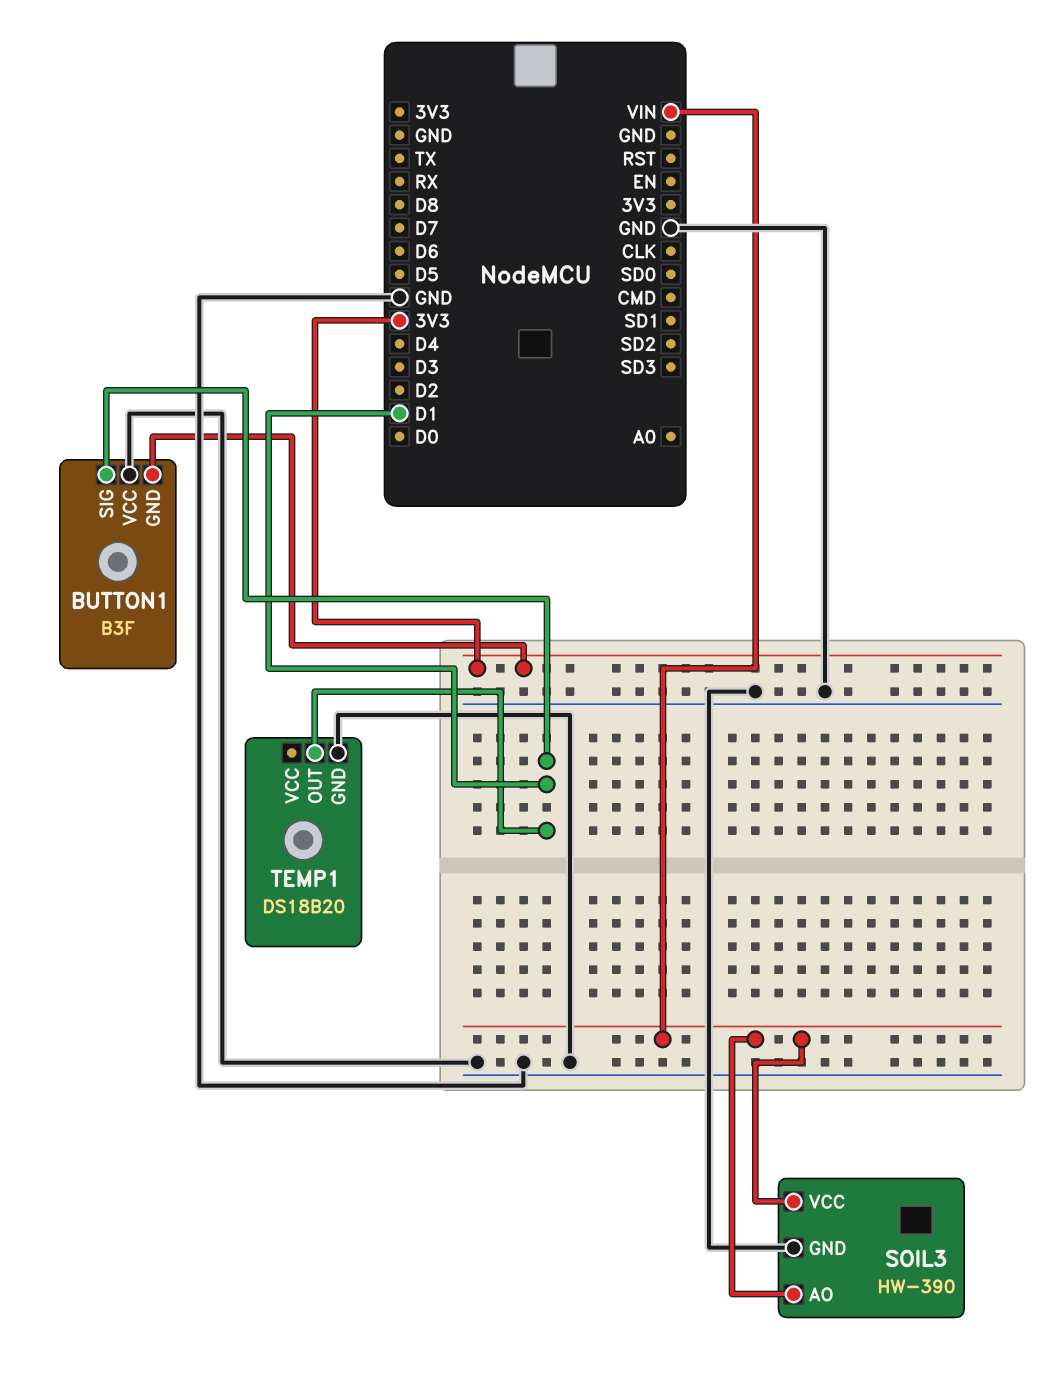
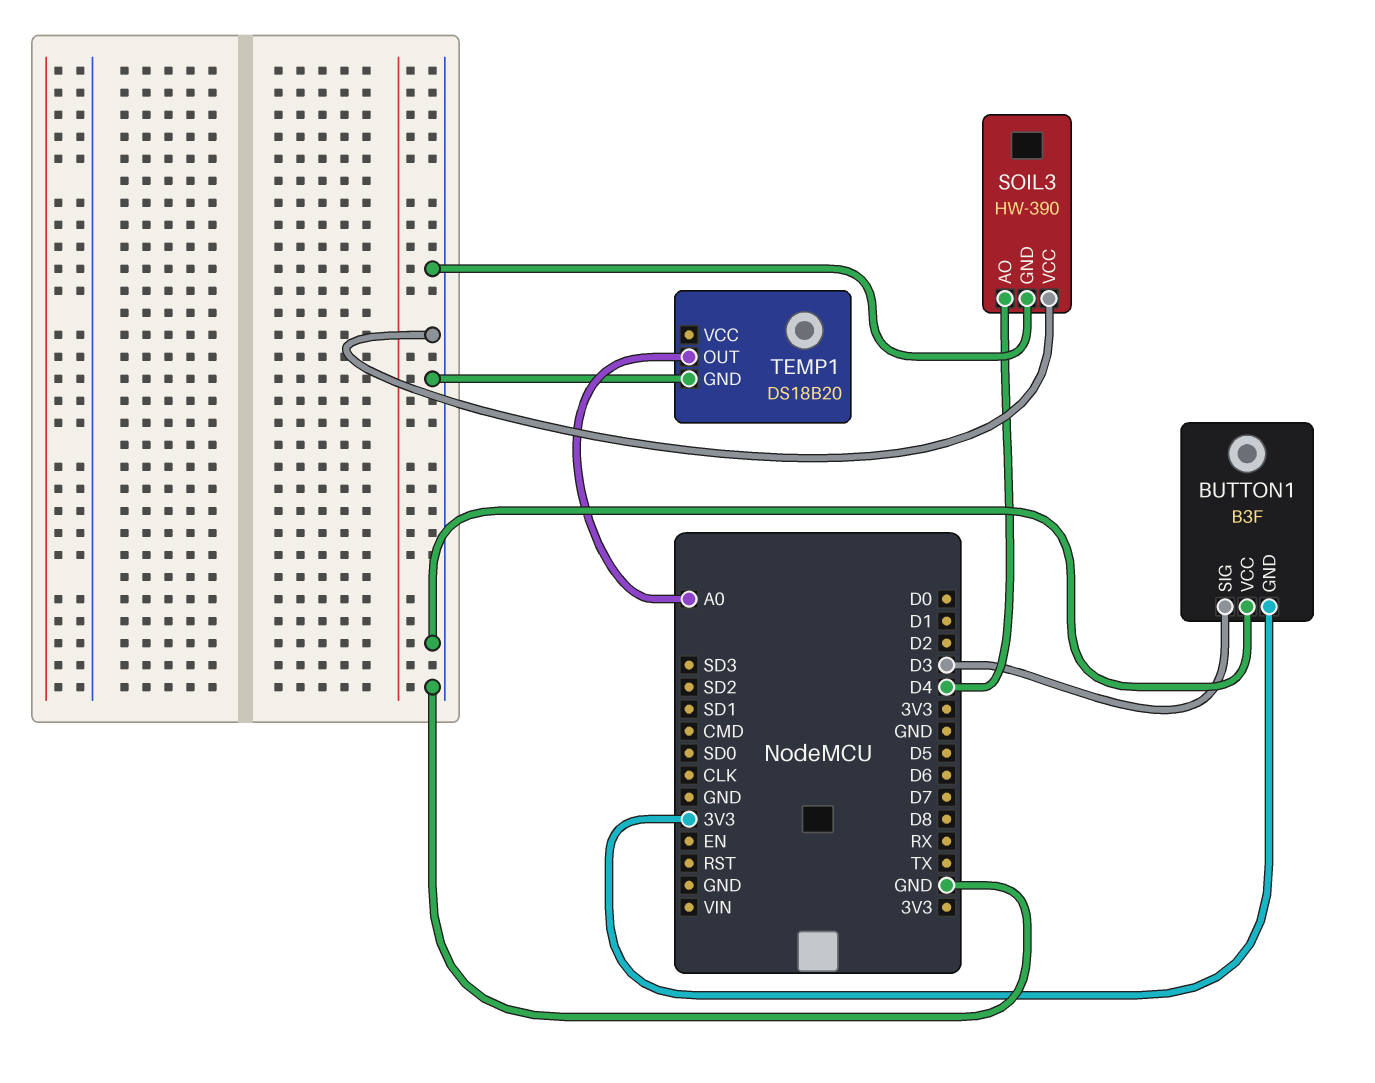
BUTTON1 pin SIG: D1 -> D3
SOIL3 pin AO: VIN -> D4
SOIL3 pin VCC: VIN -> GND
TEMP1 pin OUT: D1 -> A0

